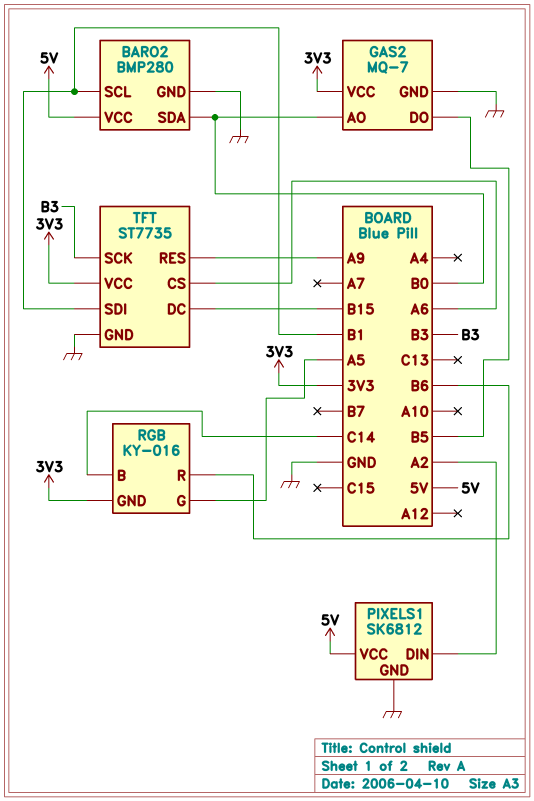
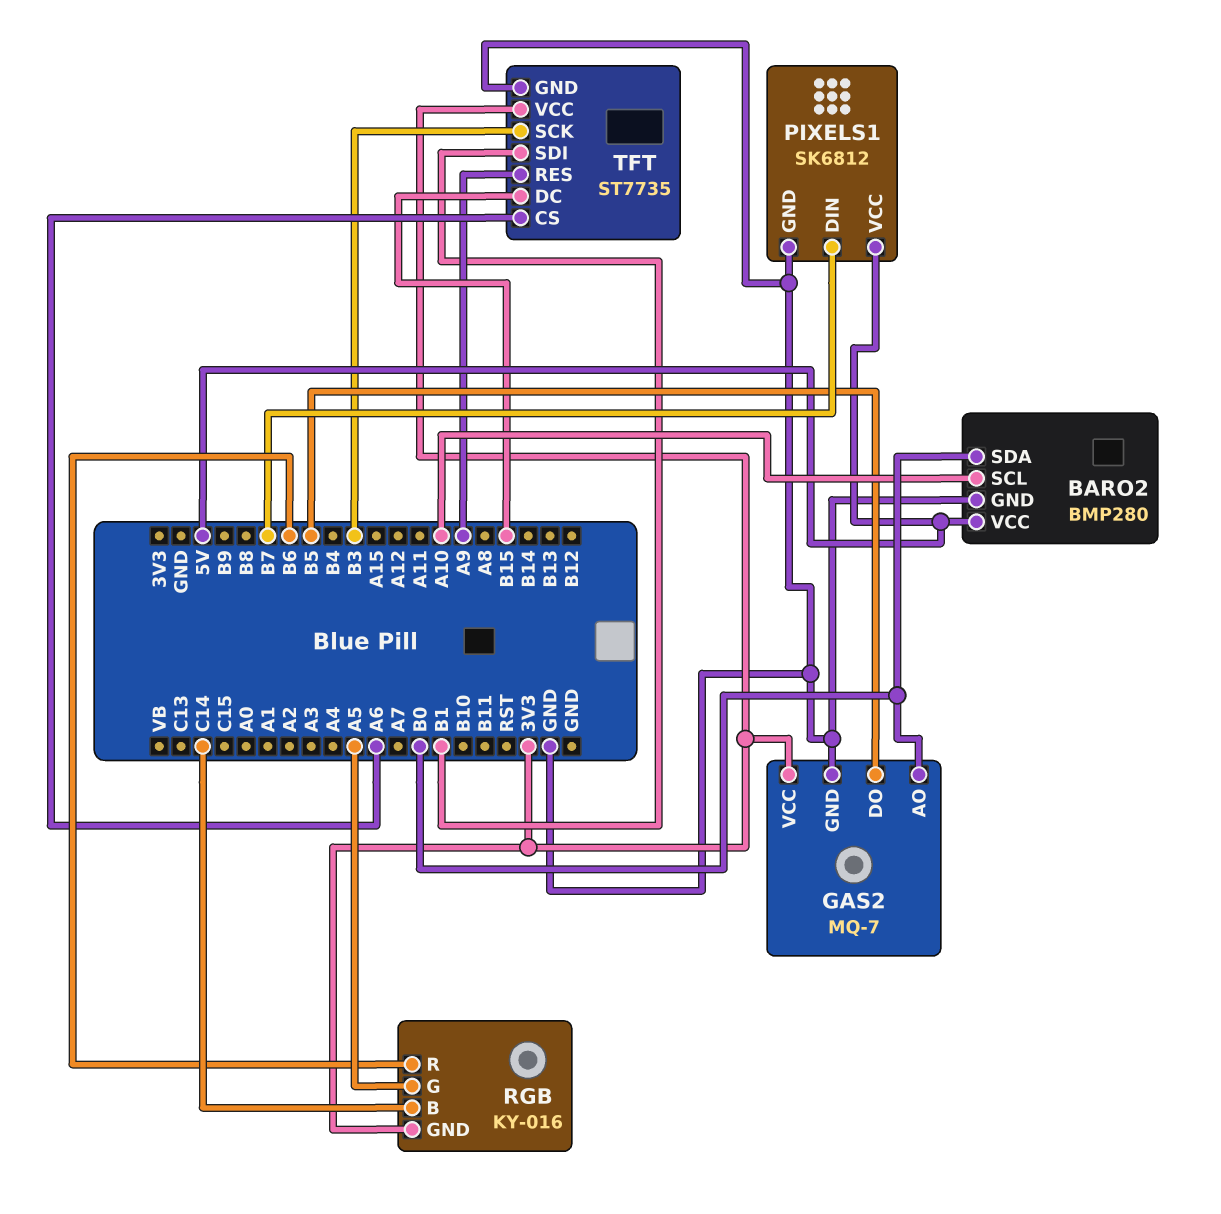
BARO2 pin SCL: B1 -> A10
PIXELS1 pin DIN: A2 -> B7

